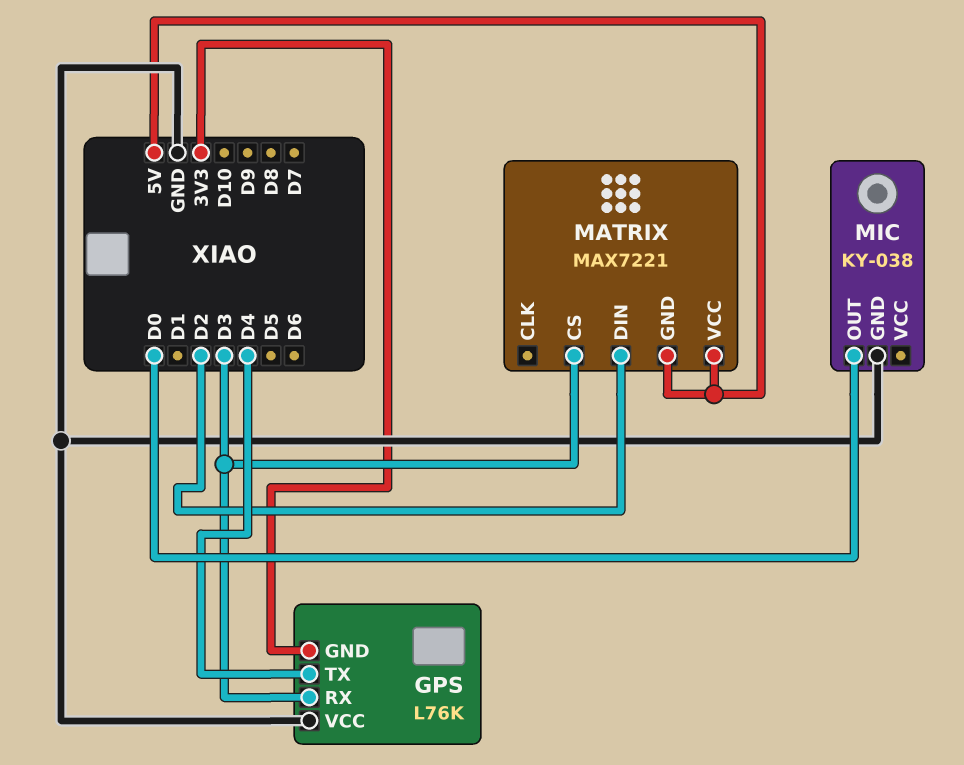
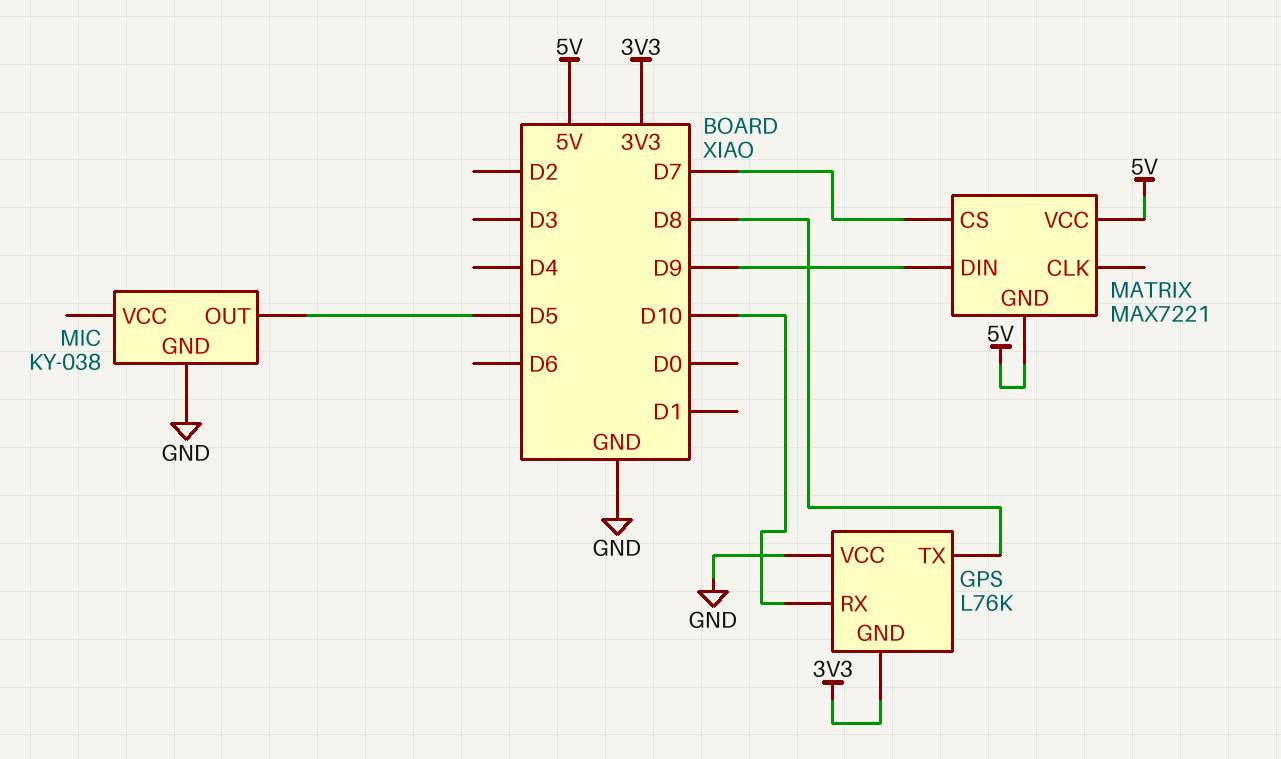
GPS pin RX: D3 -> D10
GPS pin TX: D4 -> D8
MATRIX pin CS: D3 -> D7
MATRIX pin DIN: D2 -> D9
MIC pin OUT: D0 -> D5

